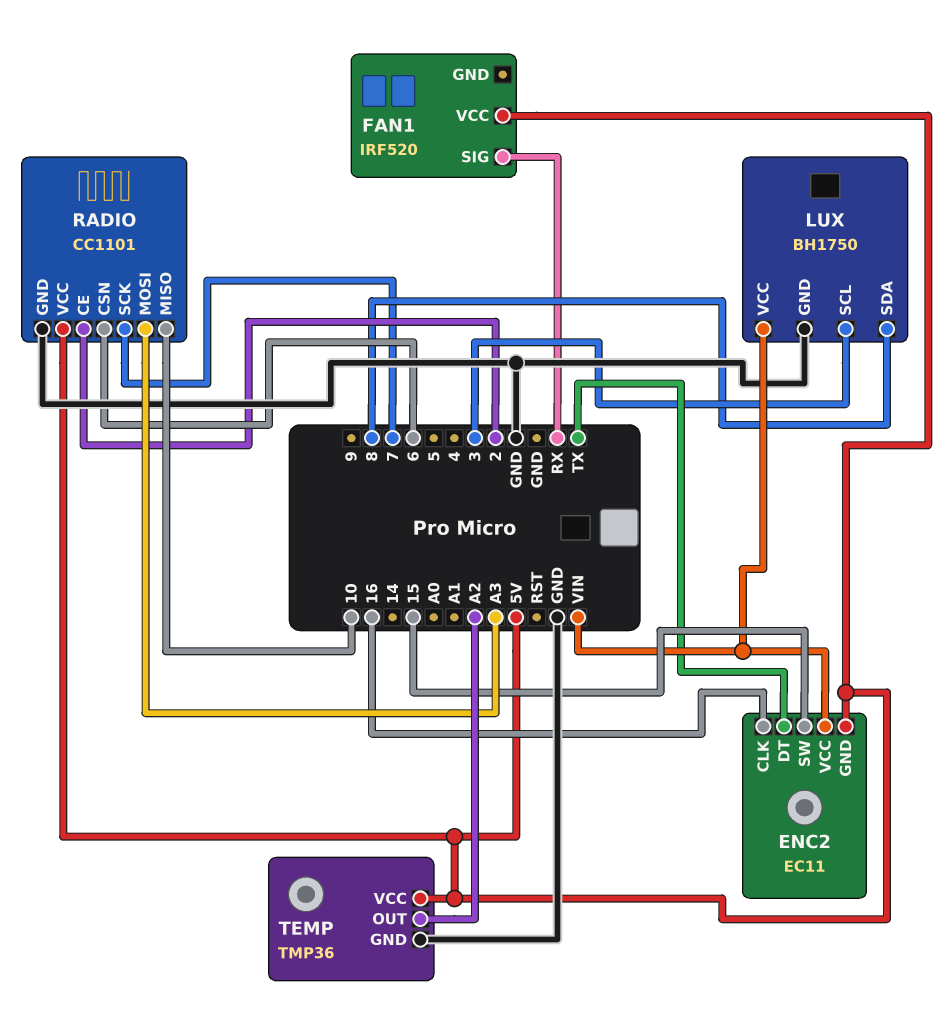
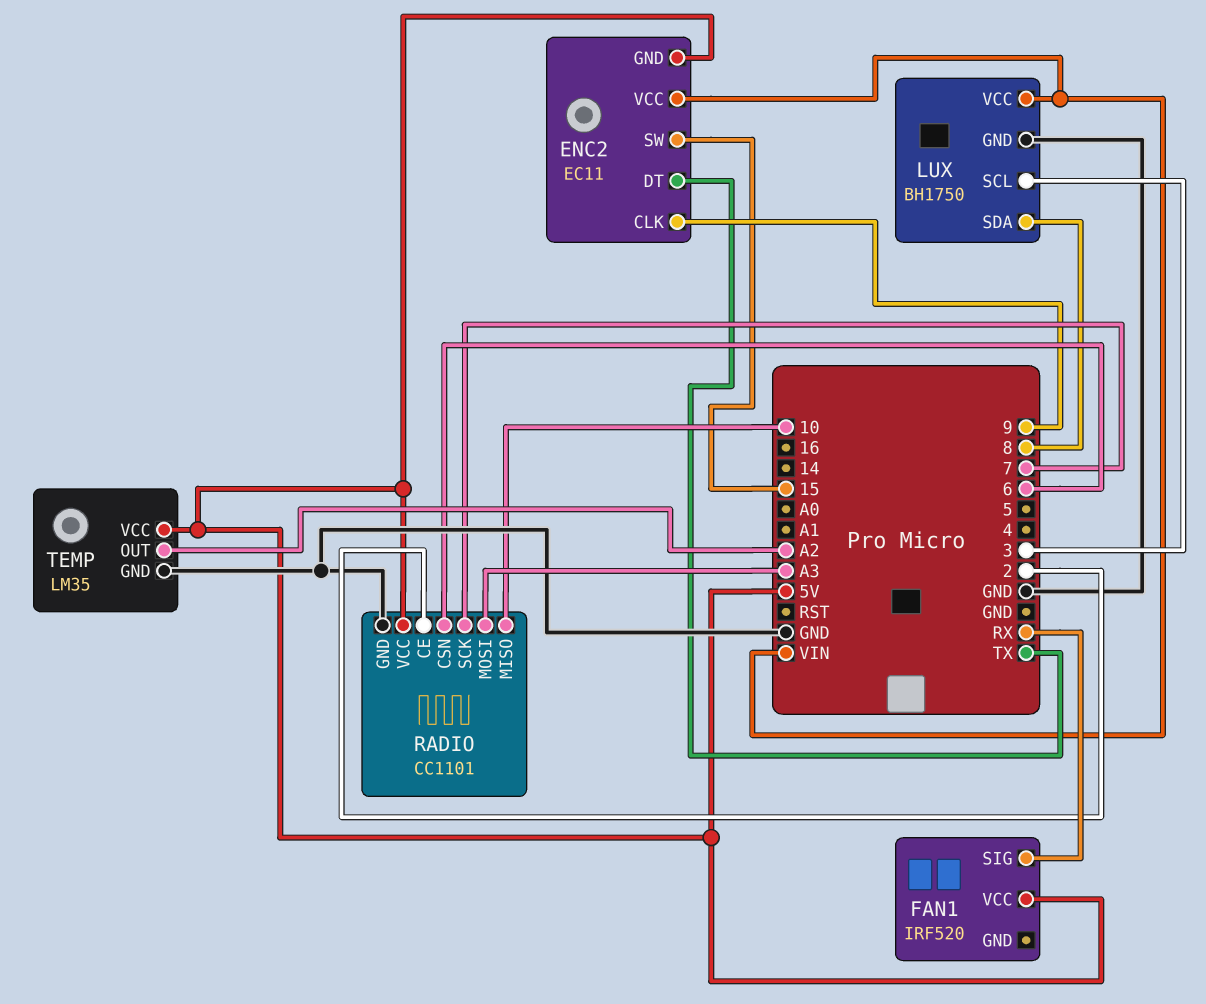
ENC2 pin CLK: 16 -> 9
TEMP: TMP36 -> LM35

